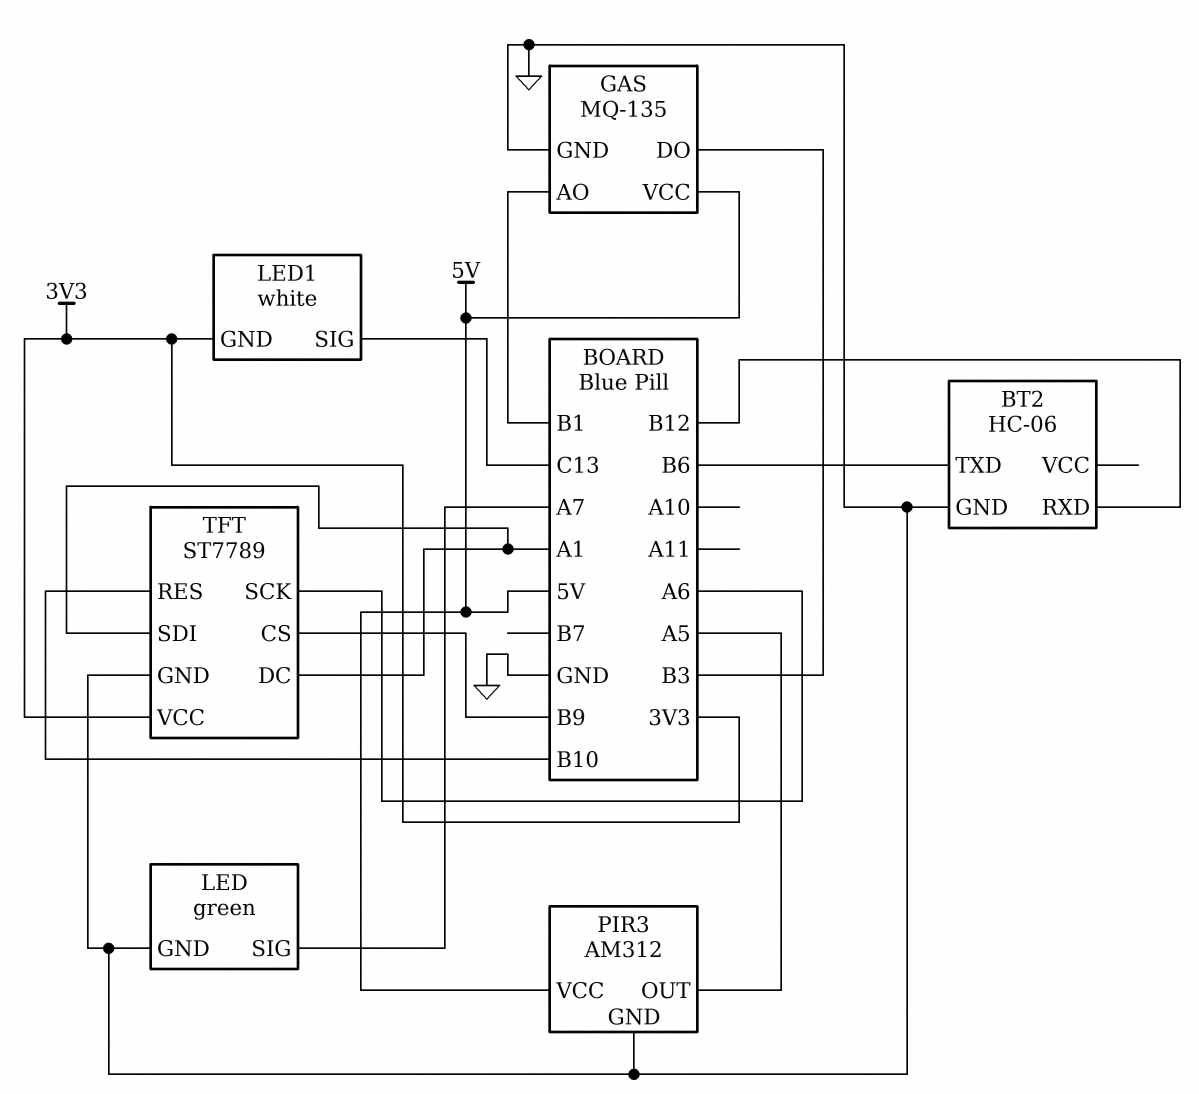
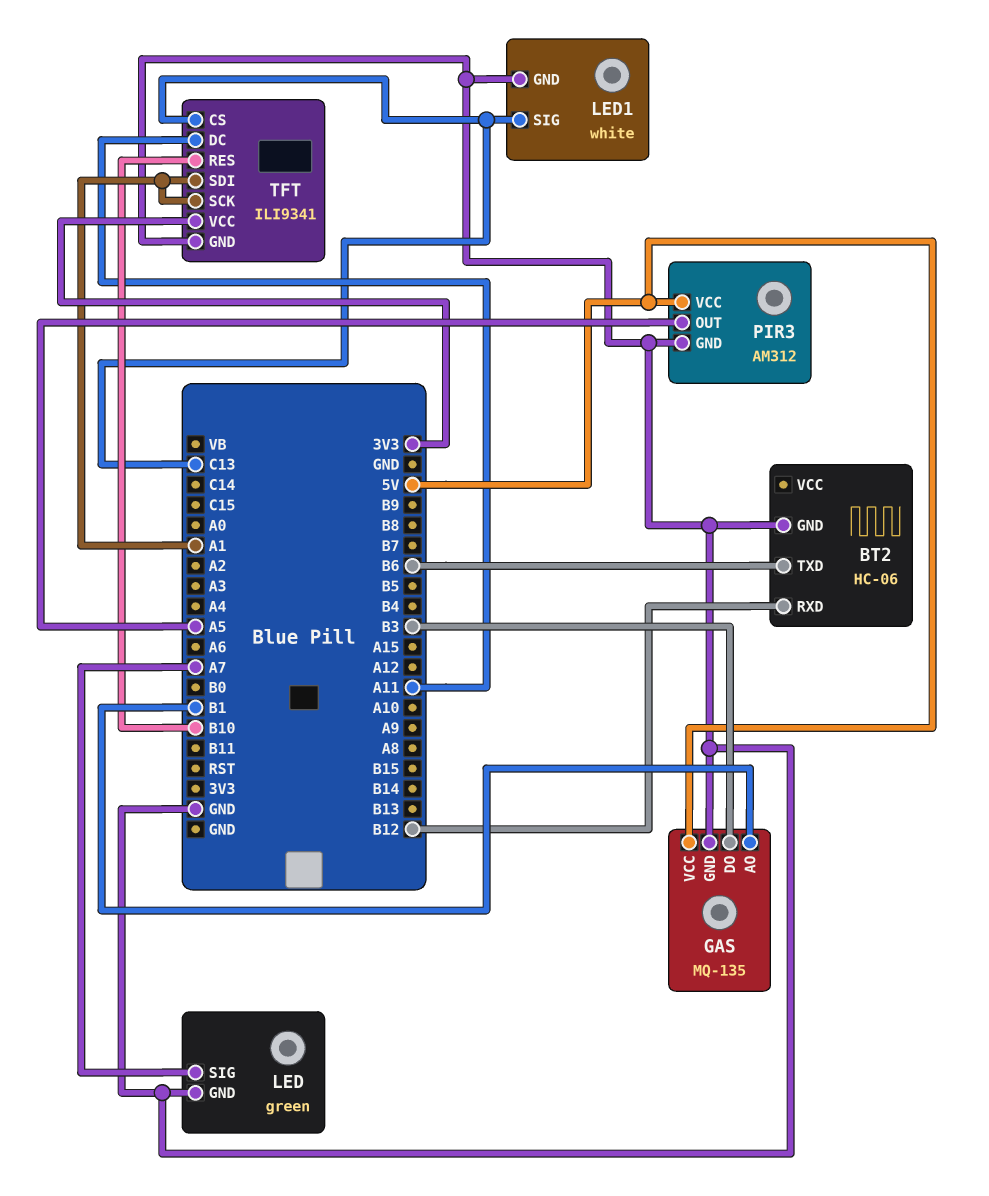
LED1 pin GND: 3V3 -> GND
TFT: ST7789 -> ILI9341
TFT pin CS: B9 -> C13
TFT pin DC: A1 -> A11
TFT pin SCK: A6 -> A1

